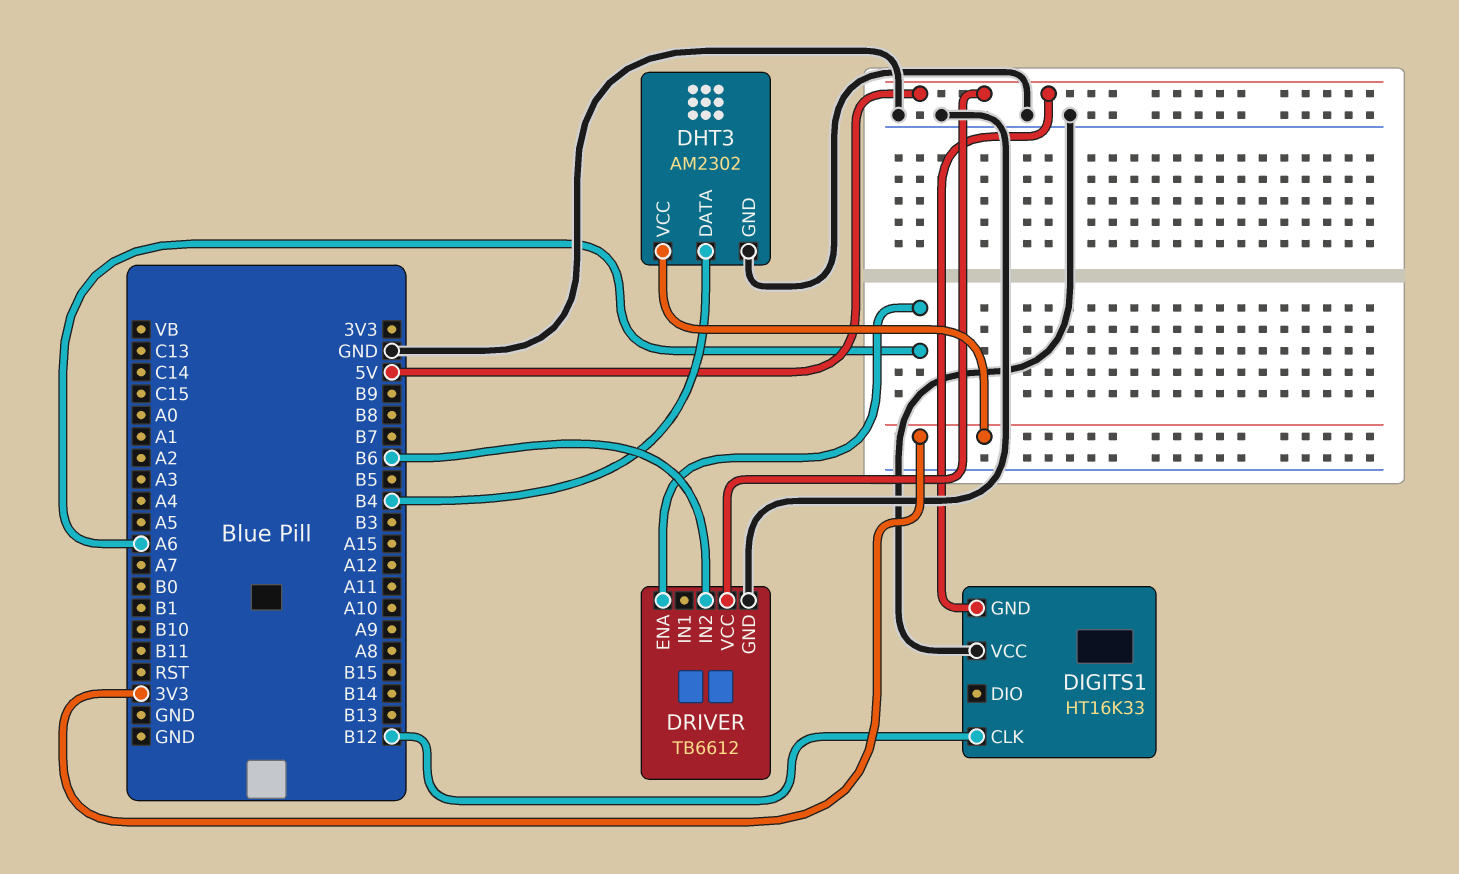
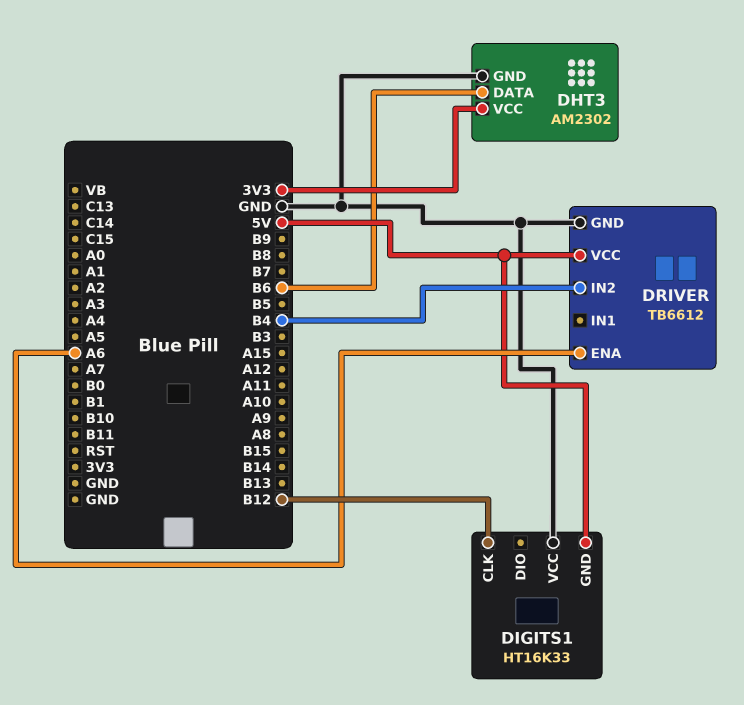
DHT3 pin DATA: B4 -> B6
DRIVER pin IN2: B6 -> B4

